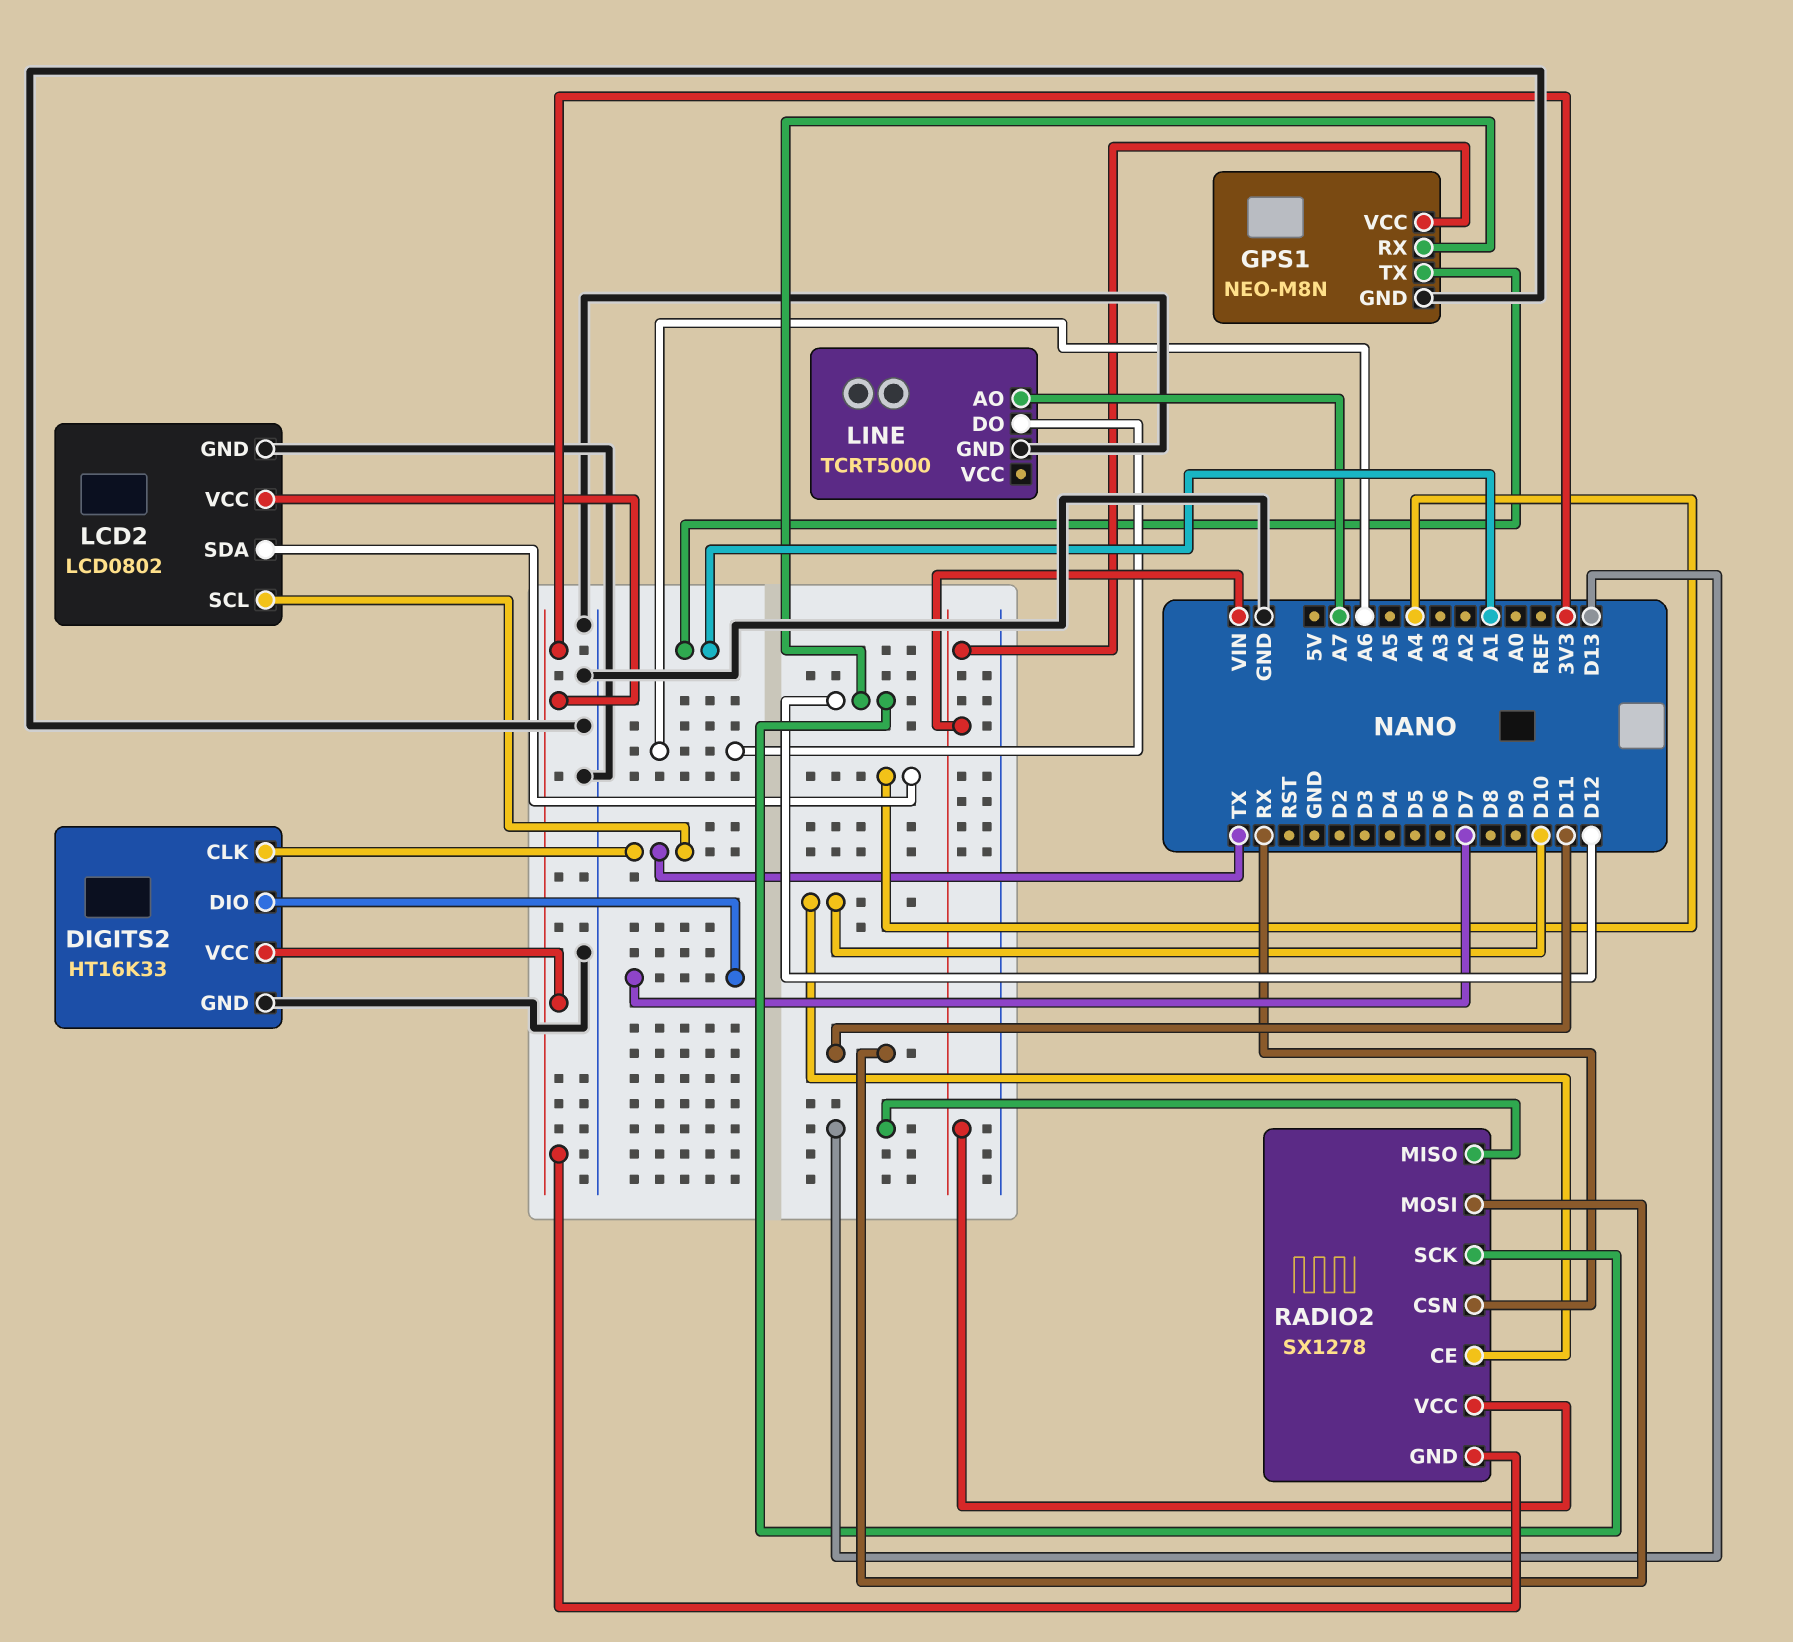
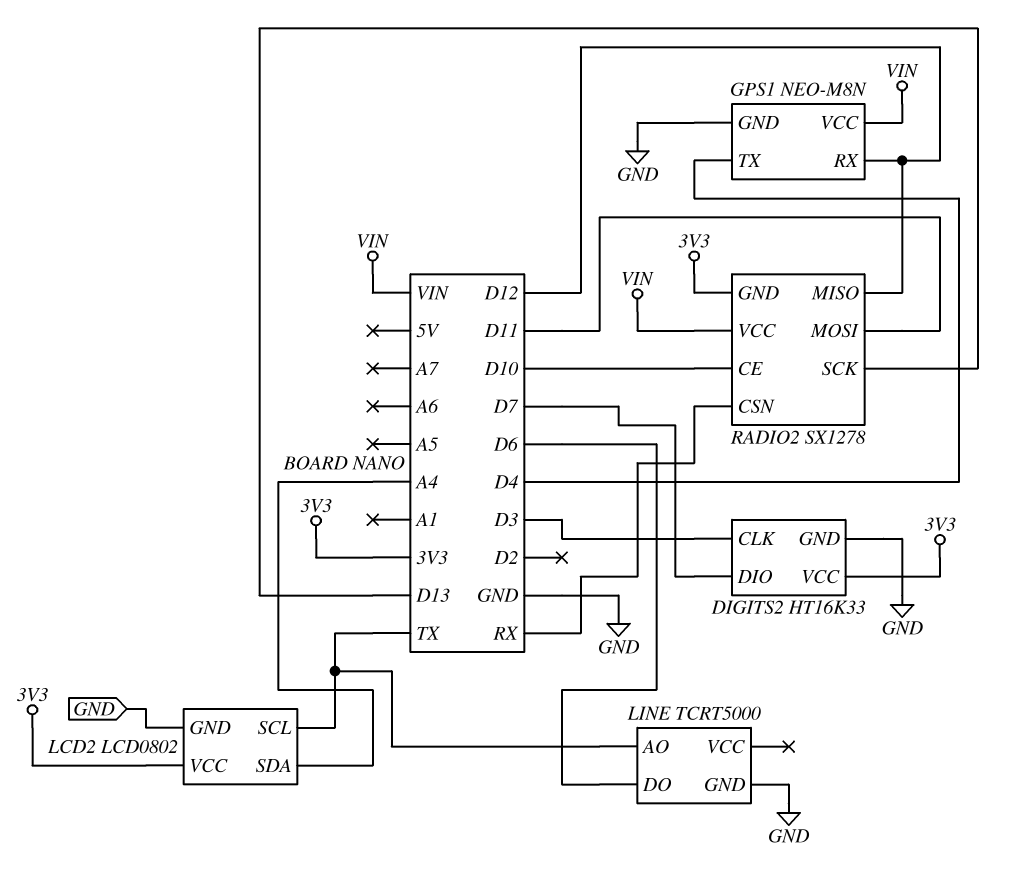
DIGITS2 pin CLK: TX -> D3
GPS1 pin TX: A1 -> D4
LINE pin AO: A7 -> TX
LINE pin DO: A6 -> D6
RADIO2 pin MISO: D13 -> D12
RADIO2 pin SCK: D12 -> D13

